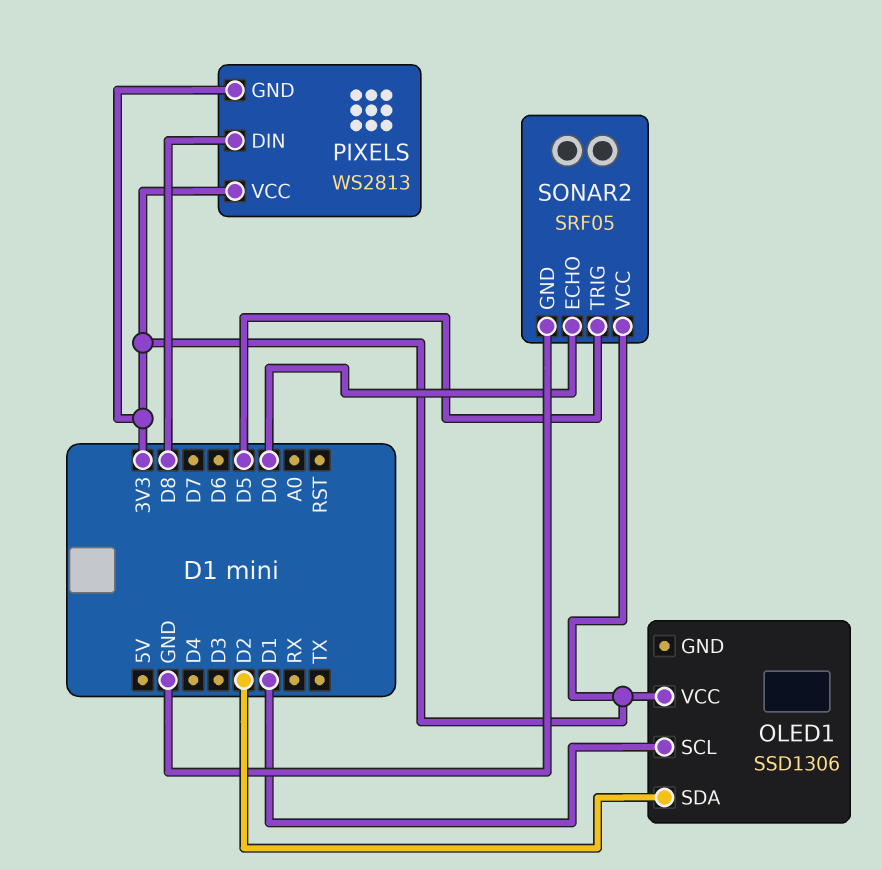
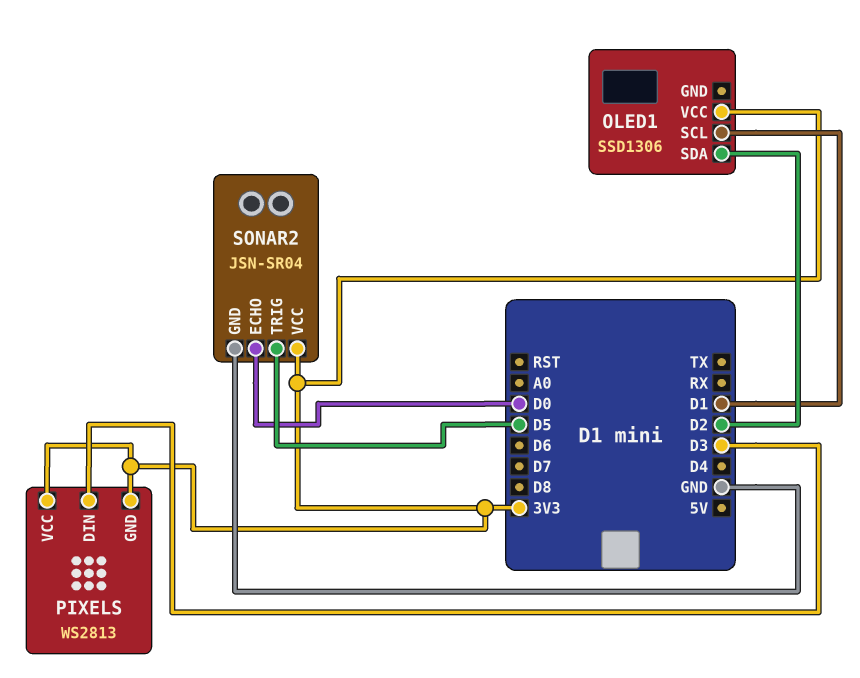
PIXELS pin DIN: D8 -> D3
SONAR2: SRF05 -> JSN-SR04

